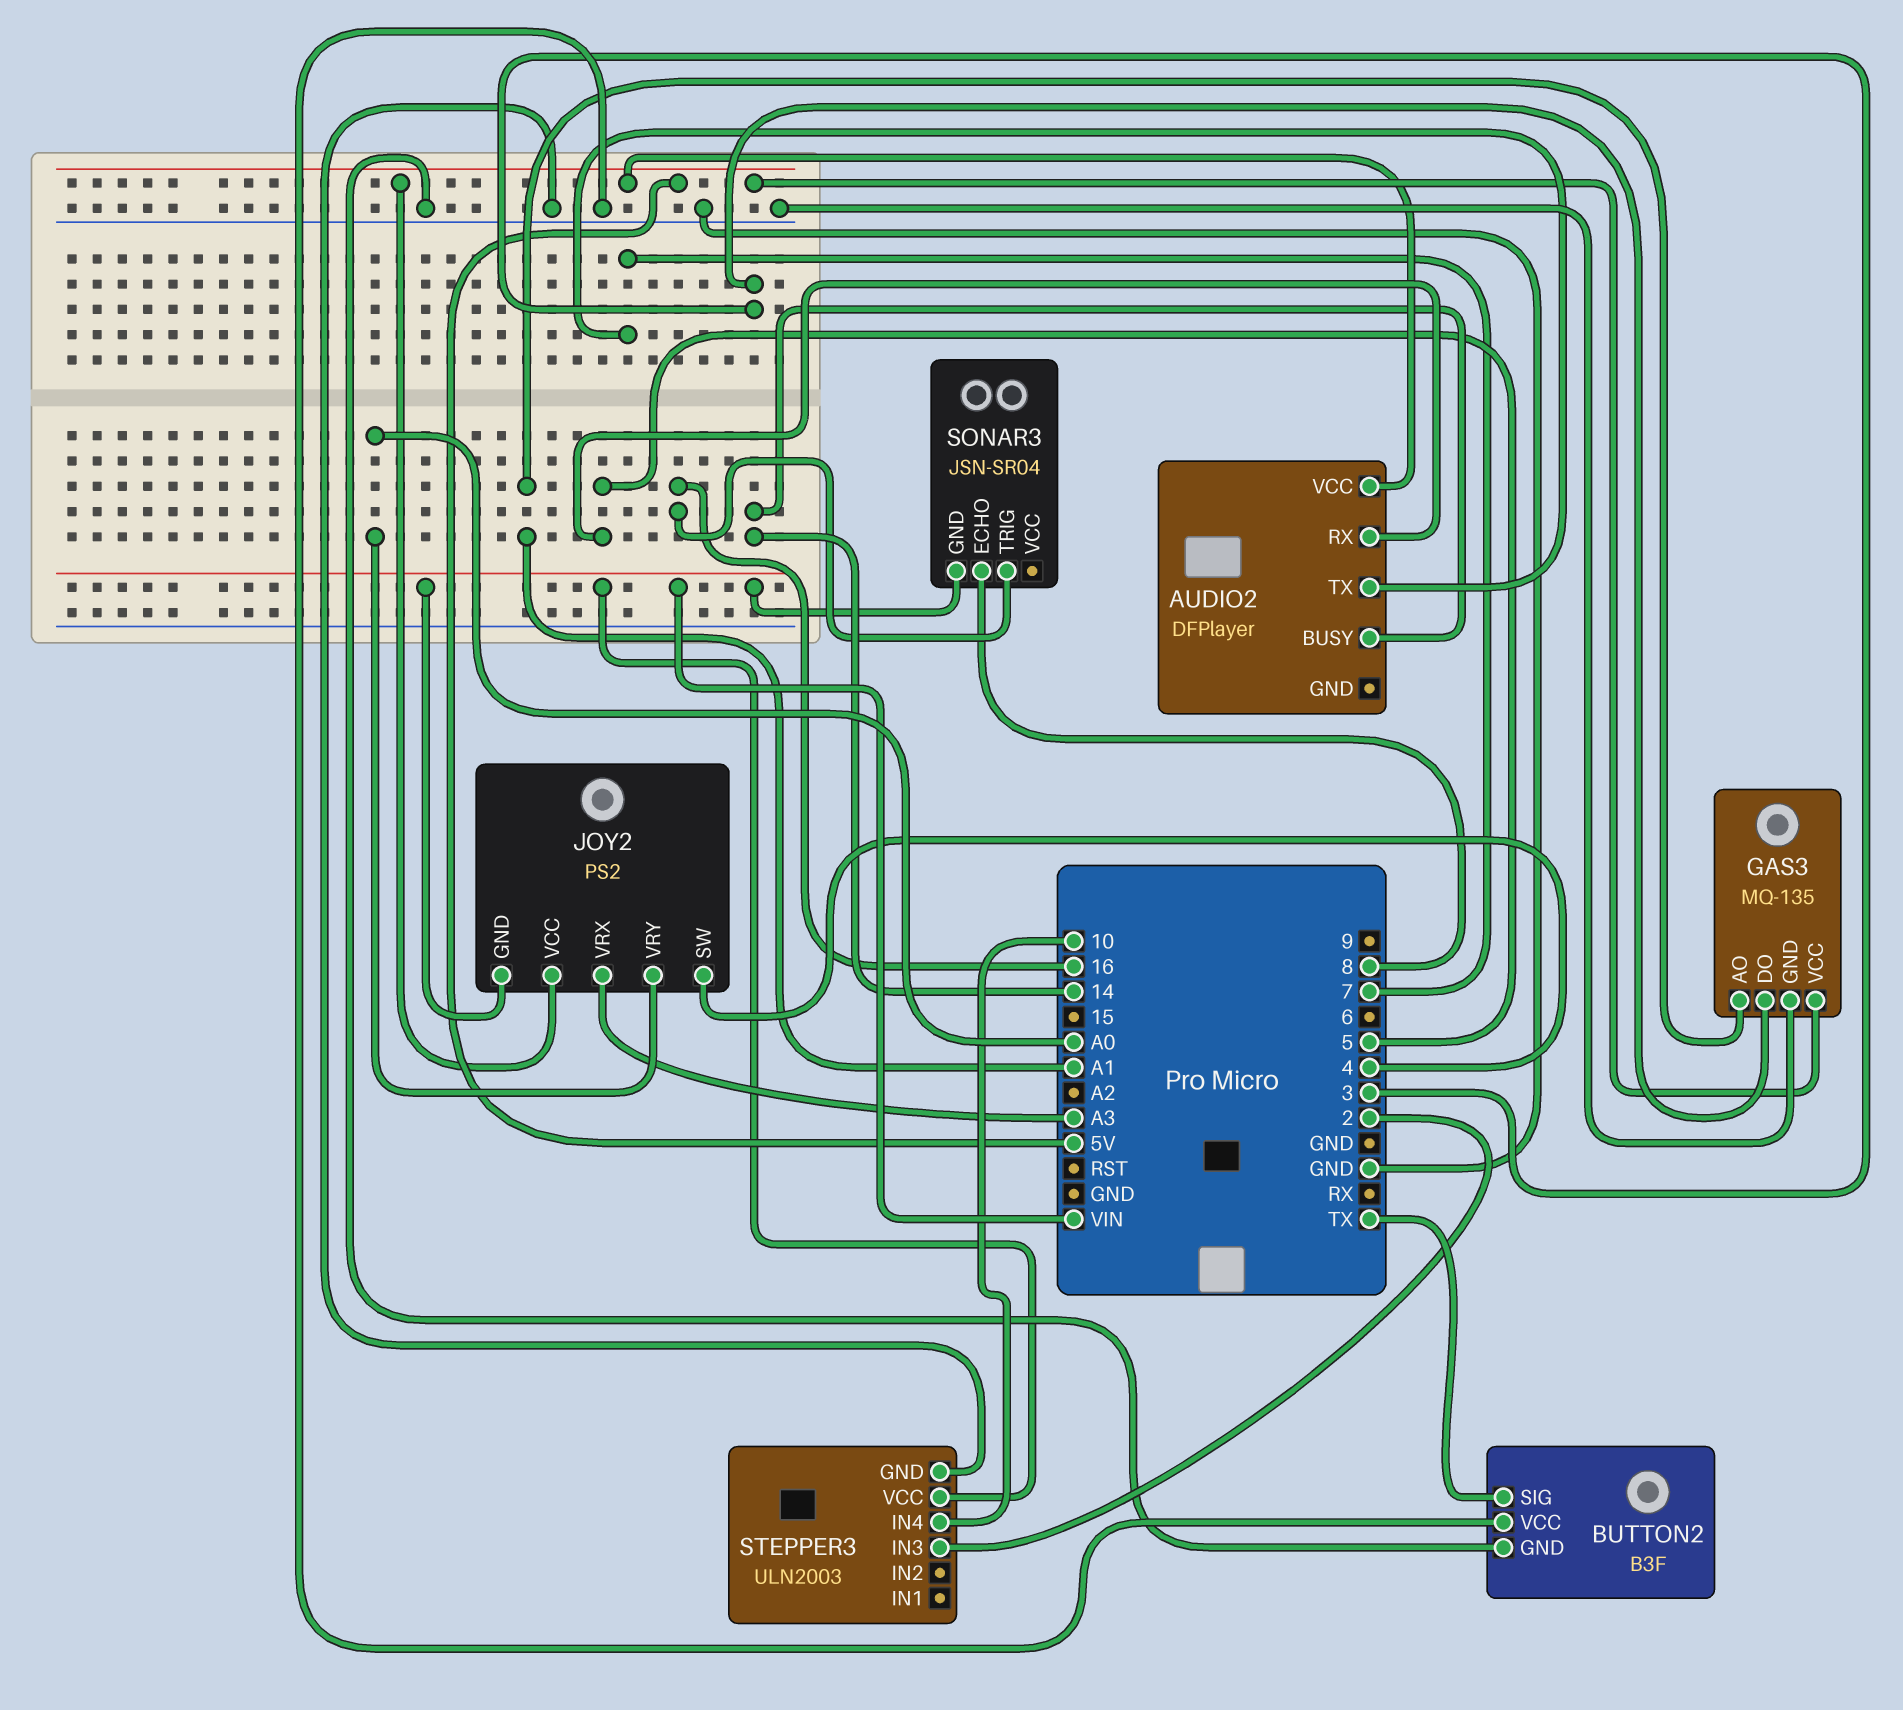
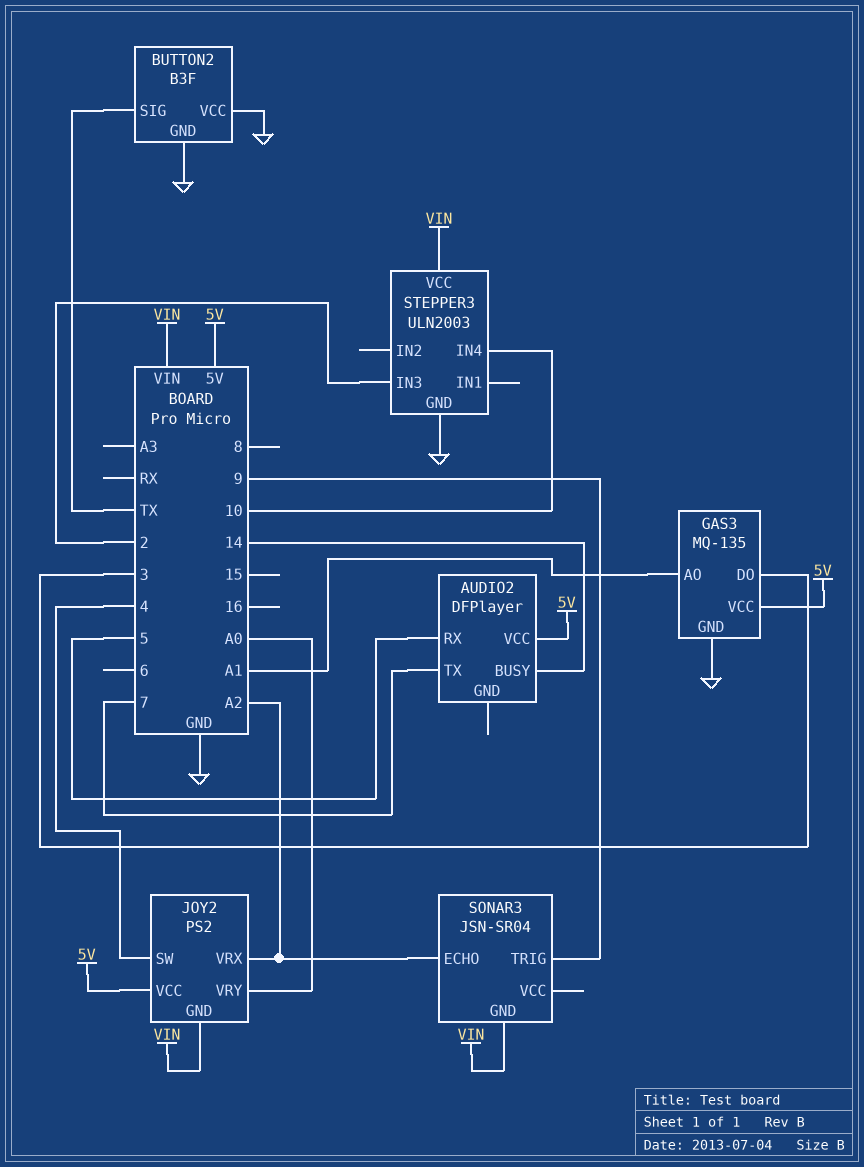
JOY2 pin VRX: A3 -> A2
SONAR3 pin ECHO: 8 -> A2
SONAR3 pin TRIG: 16 -> 9

